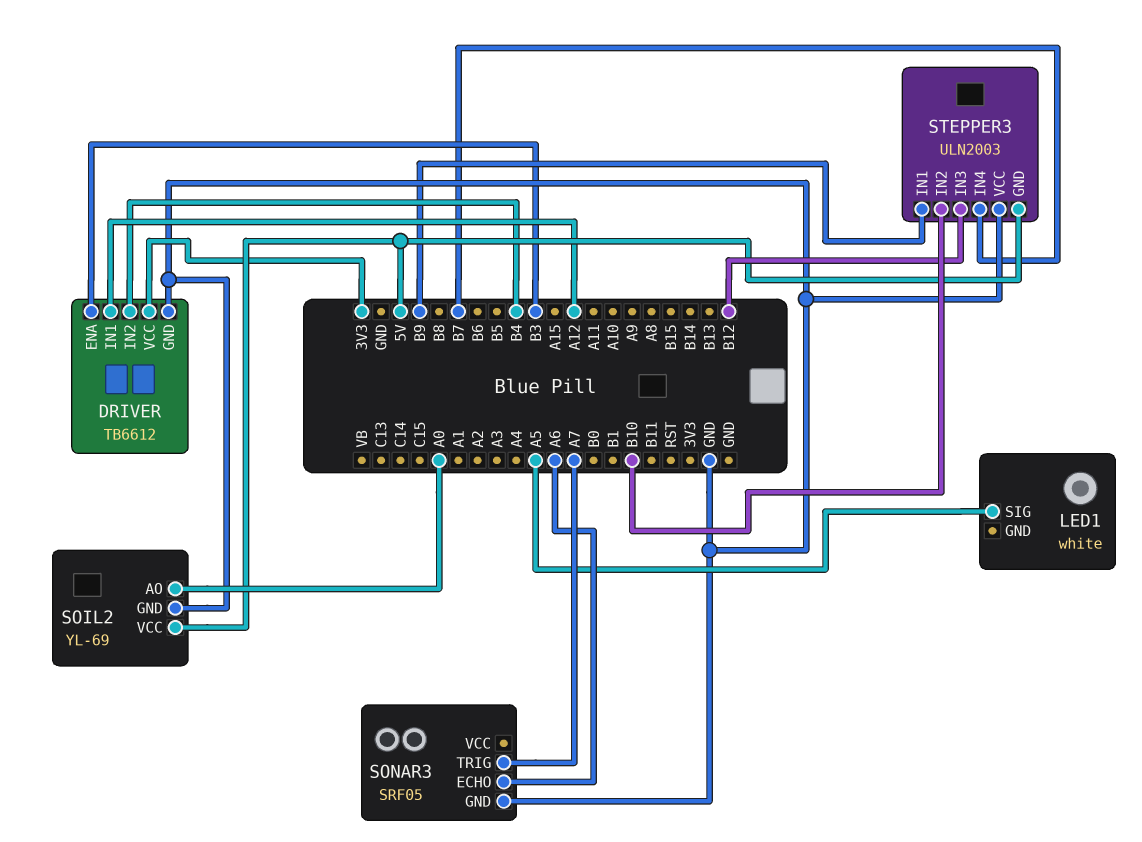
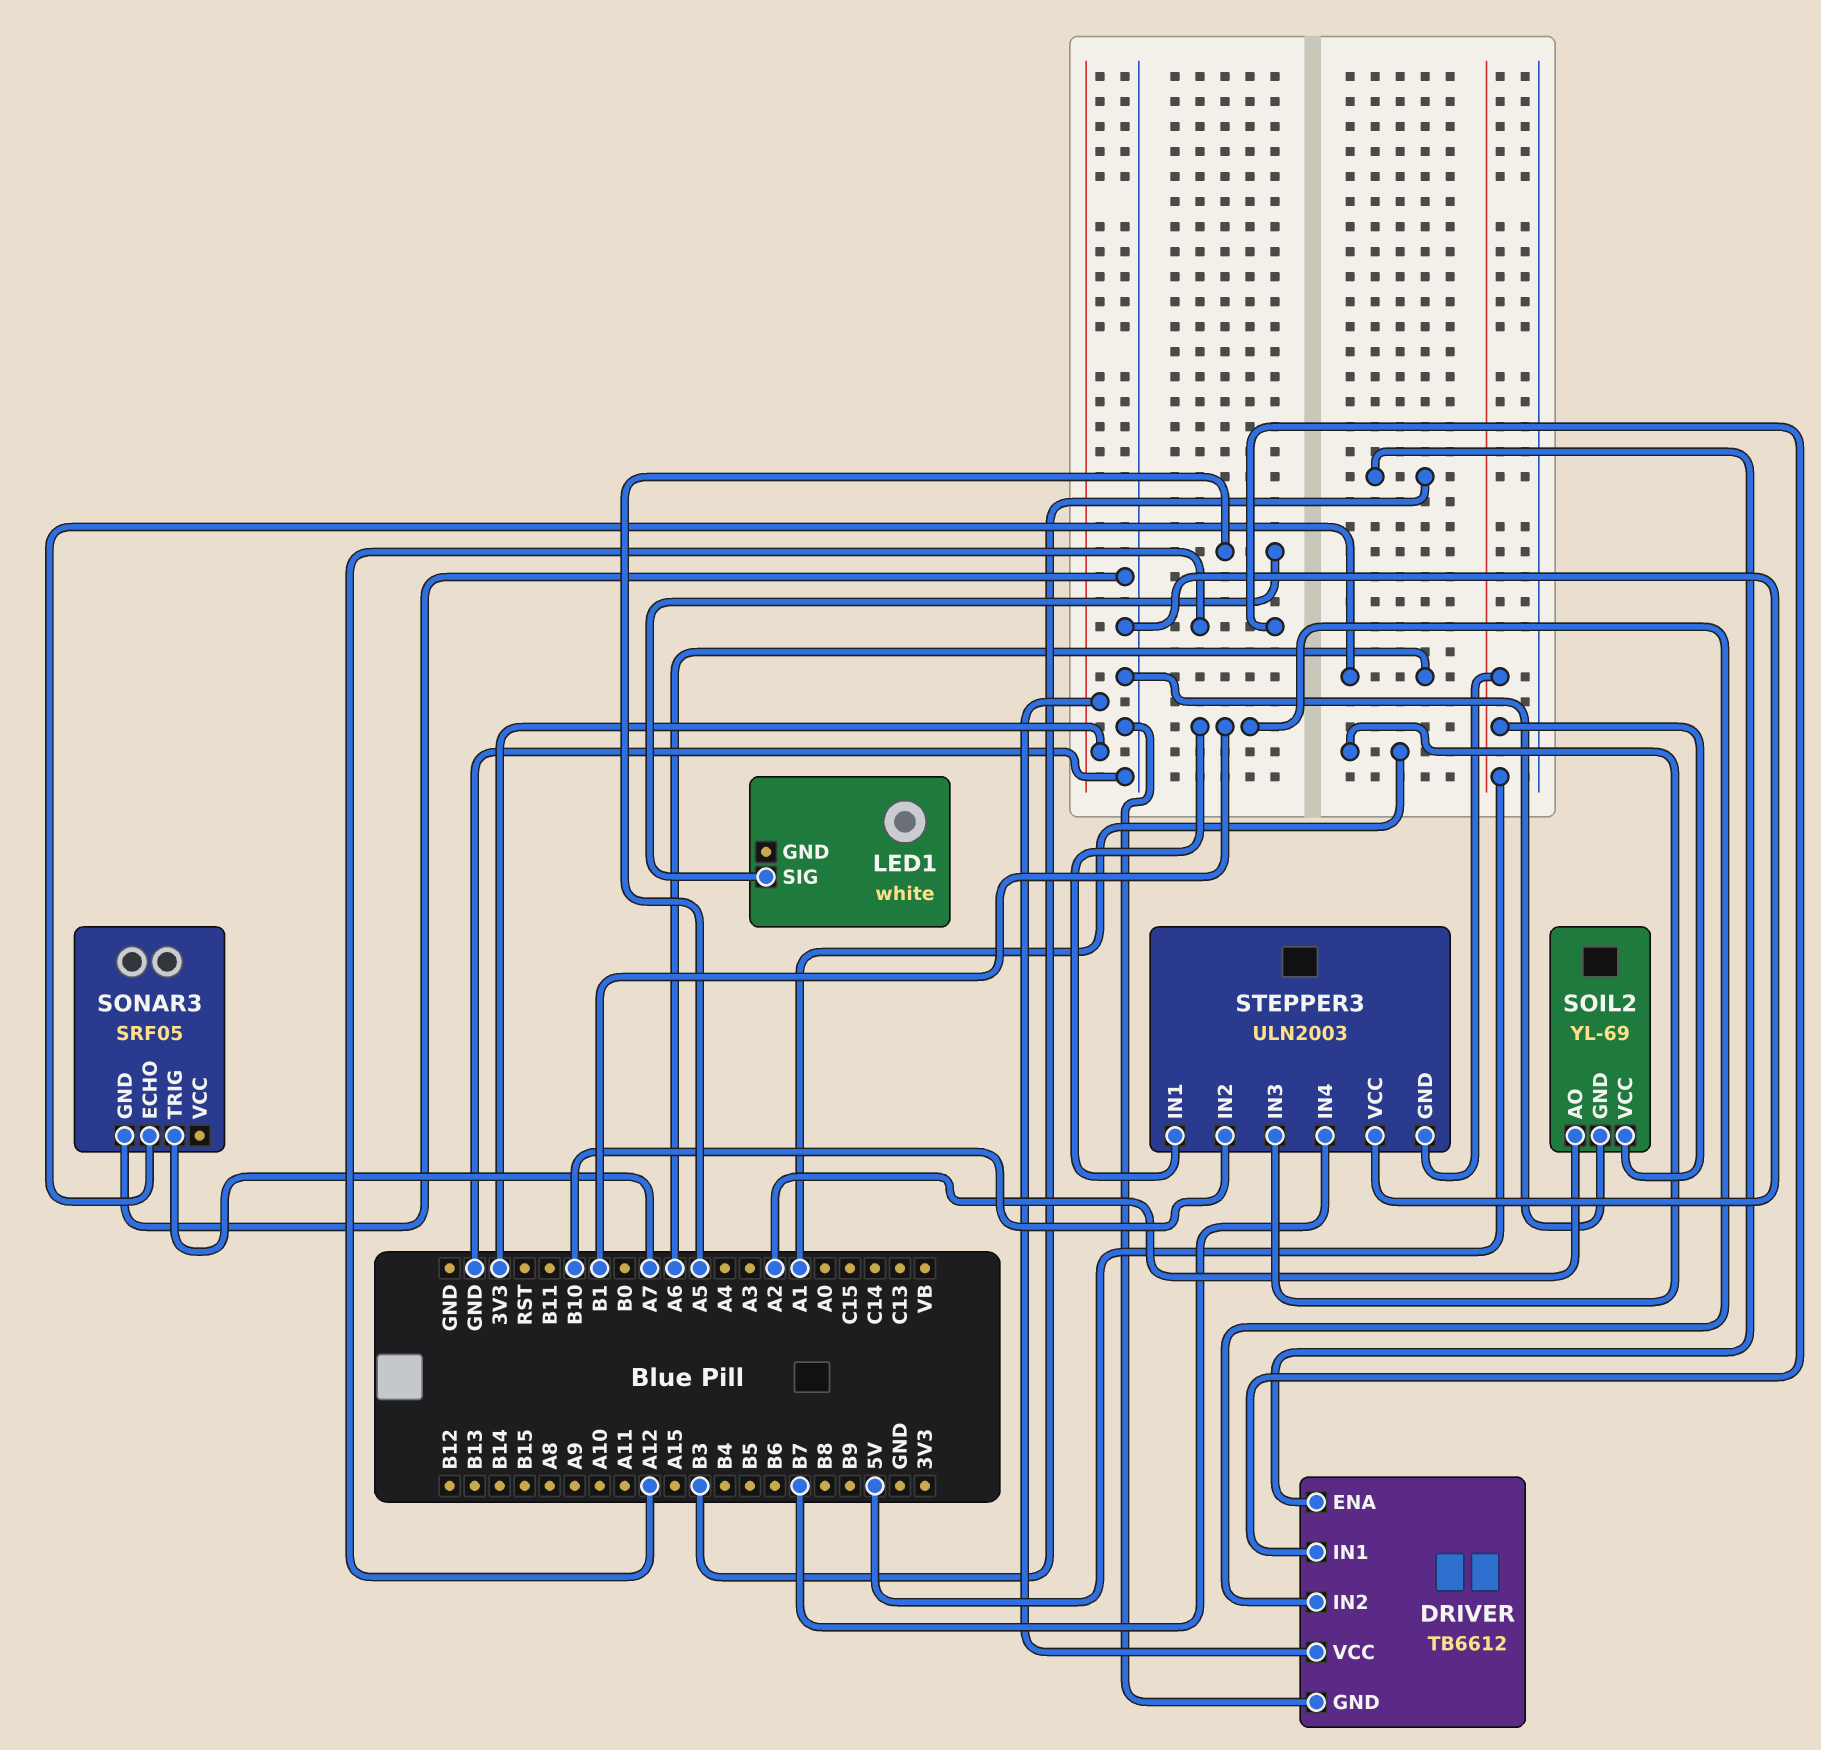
DRIVER pin IN2: B4 -> B1
SOIL2 pin AO: A0 -> A2
STEPPER3 pin IN1: B9 -> B1
STEPPER3 pin IN3: B12 -> A1

